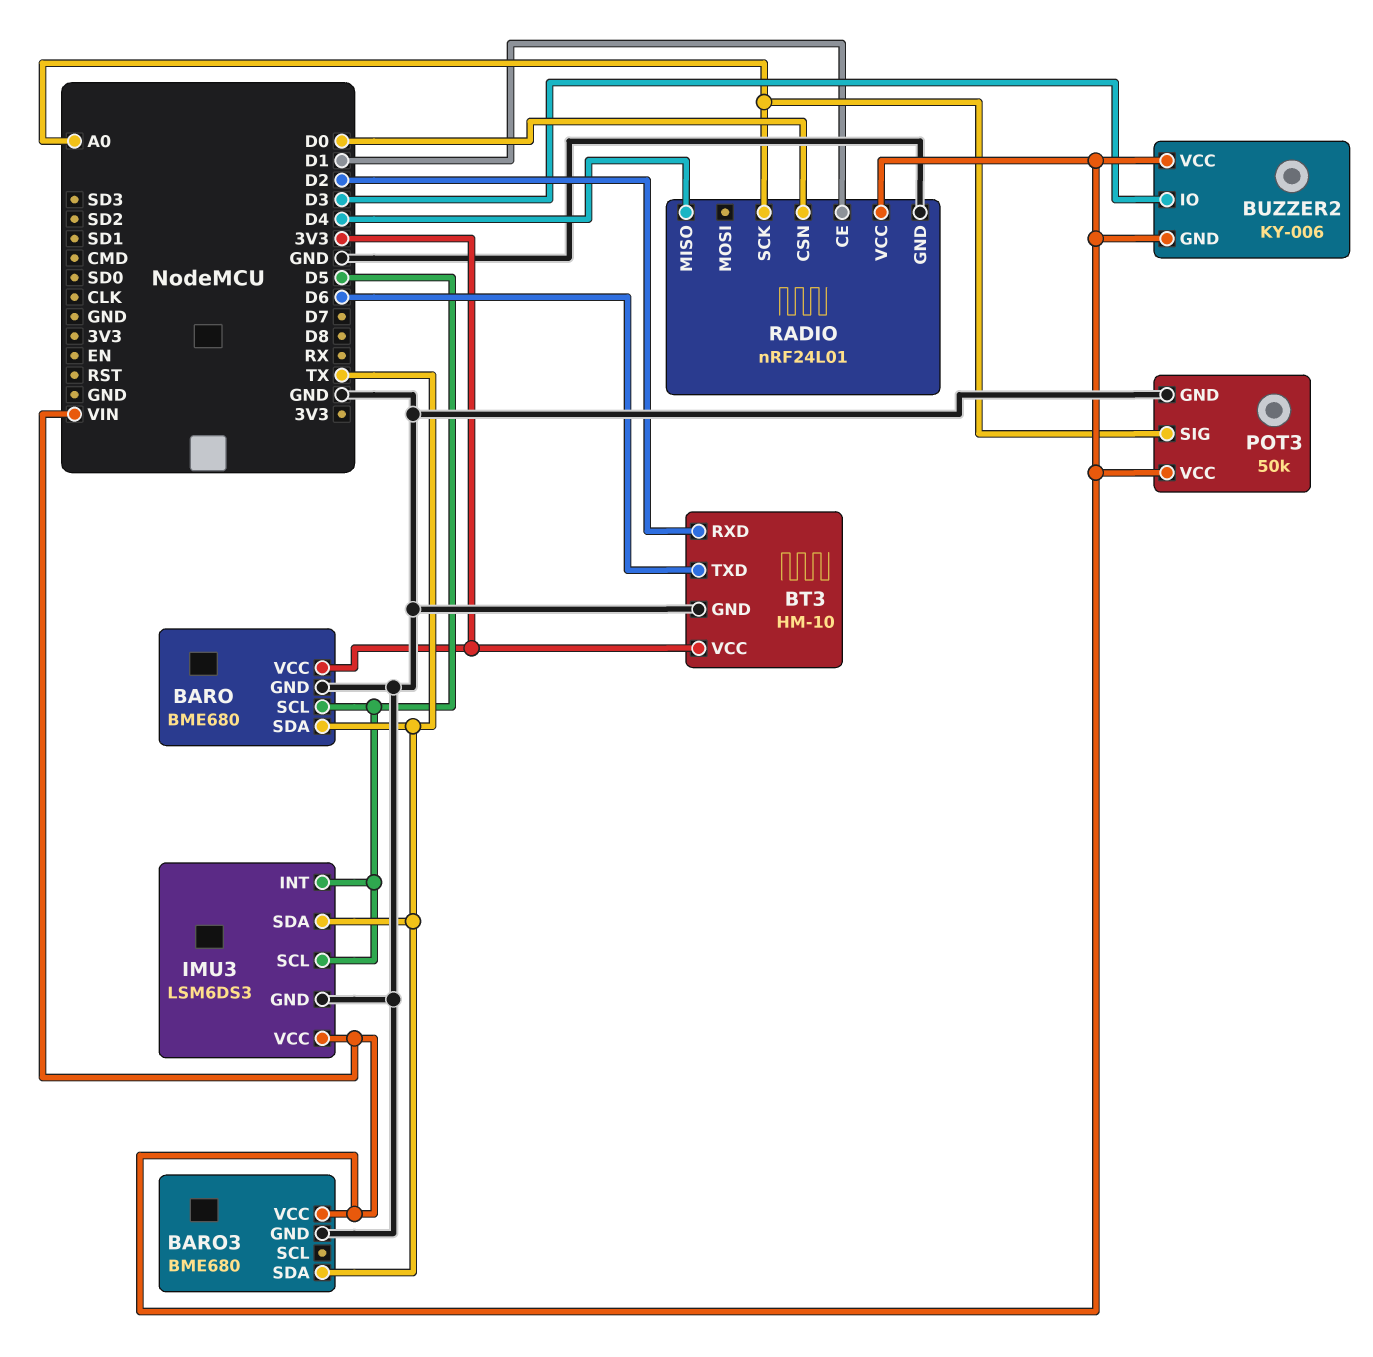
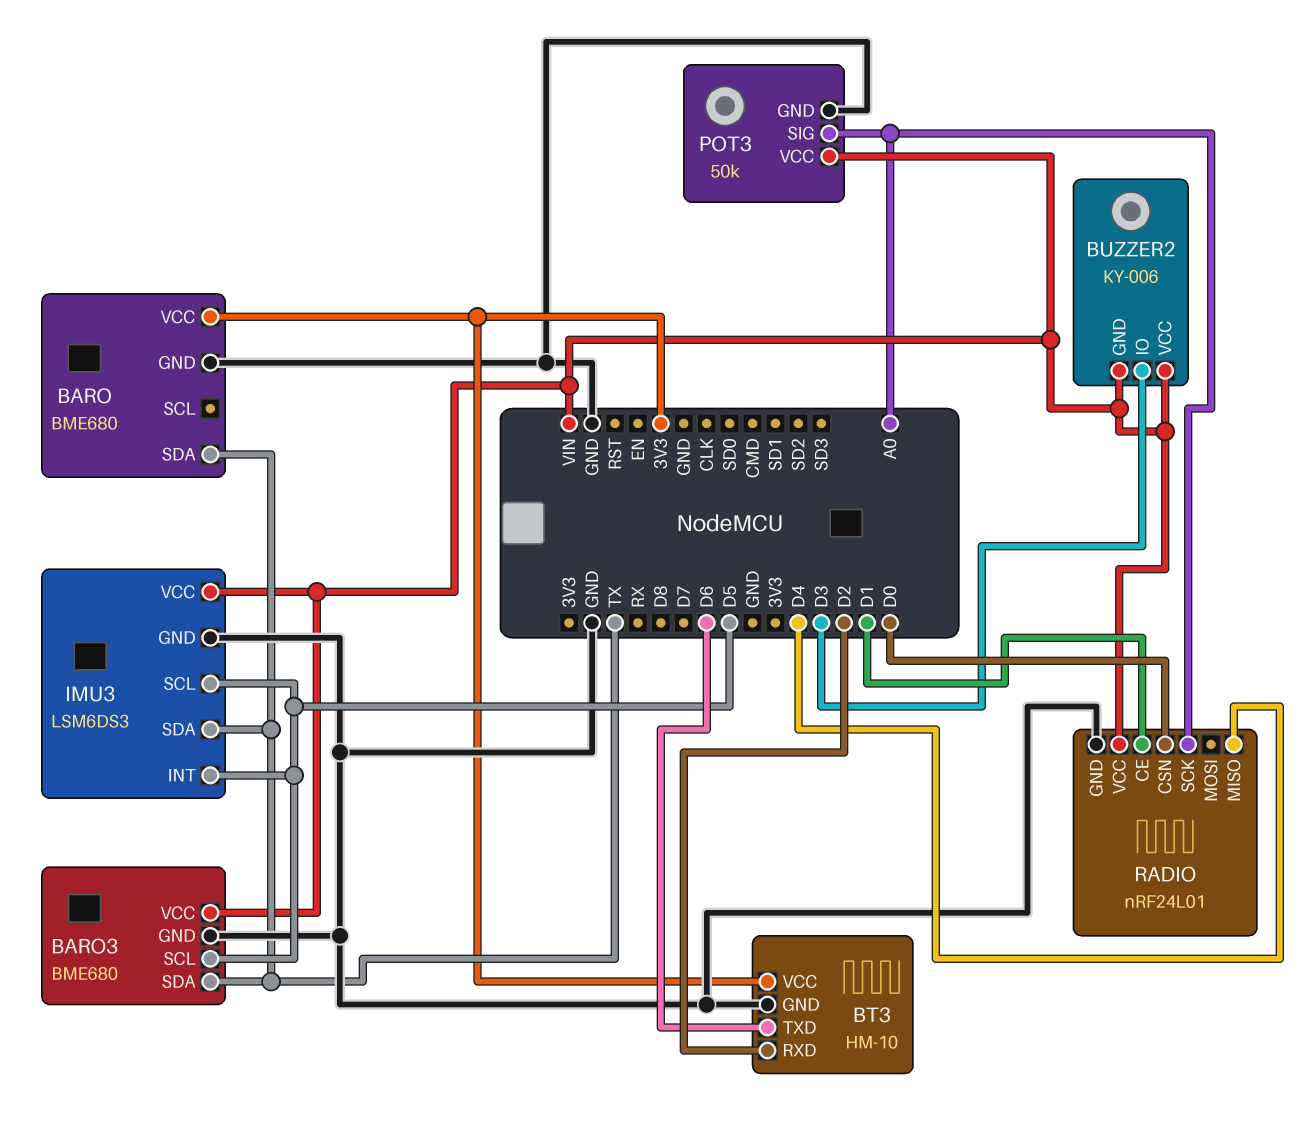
BARO pin SCL: D5 -> none
BARO3 pin SCL: none -> D5

